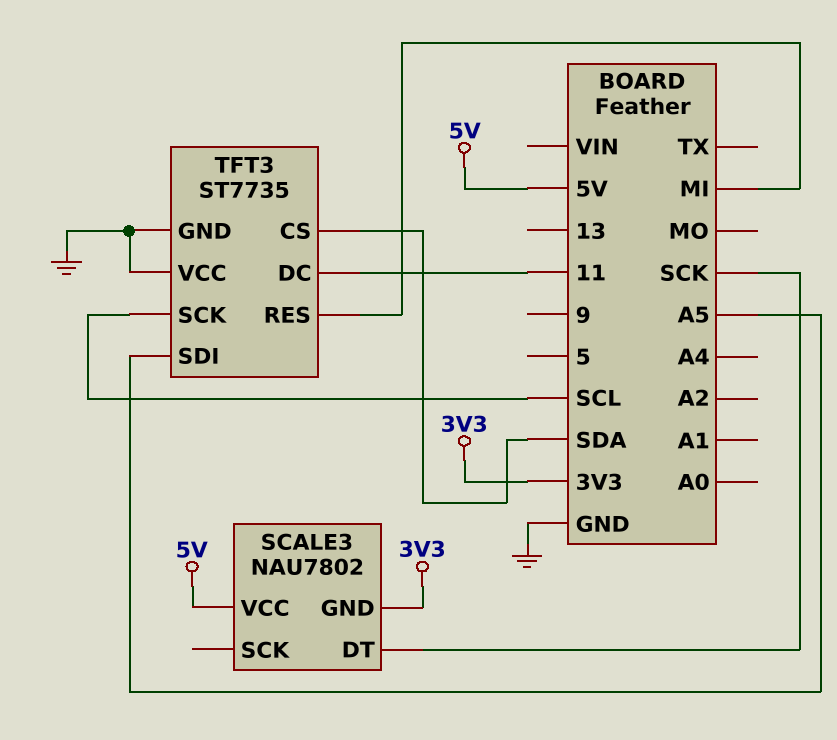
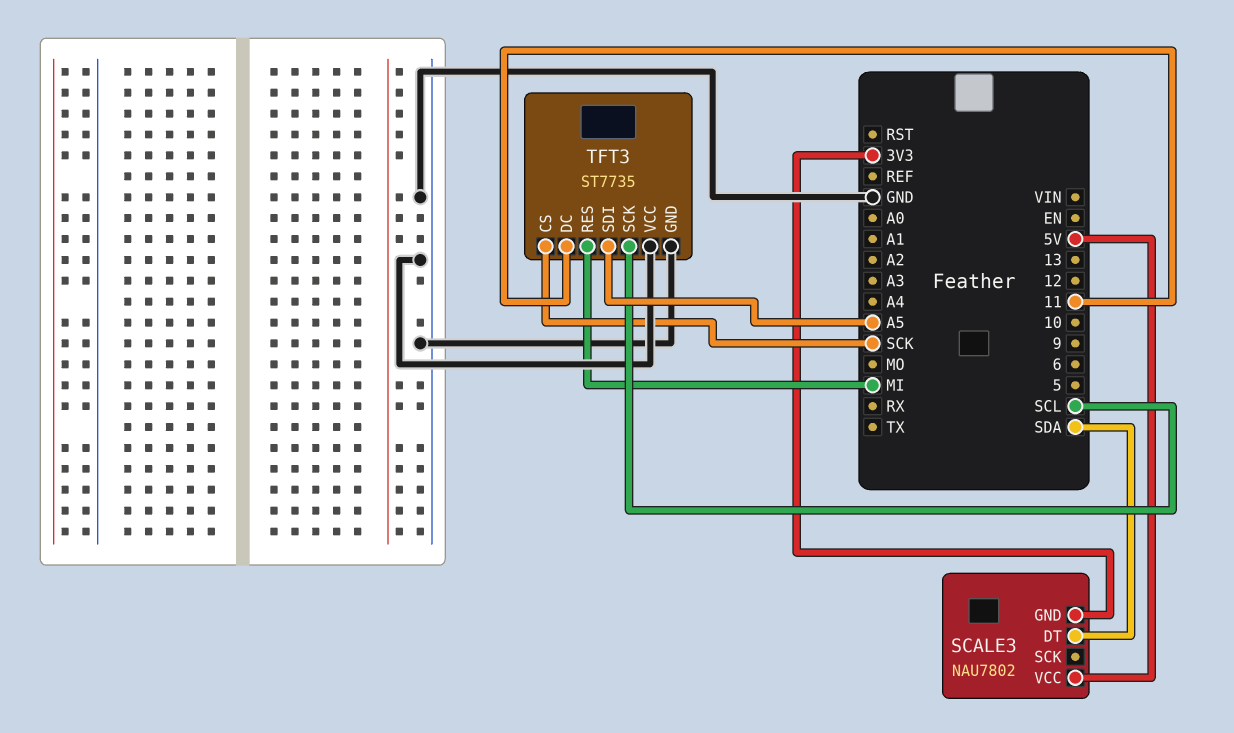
SCALE3 pin DT: SCK -> SDA
TFT3 pin CS: SDA -> SCK

